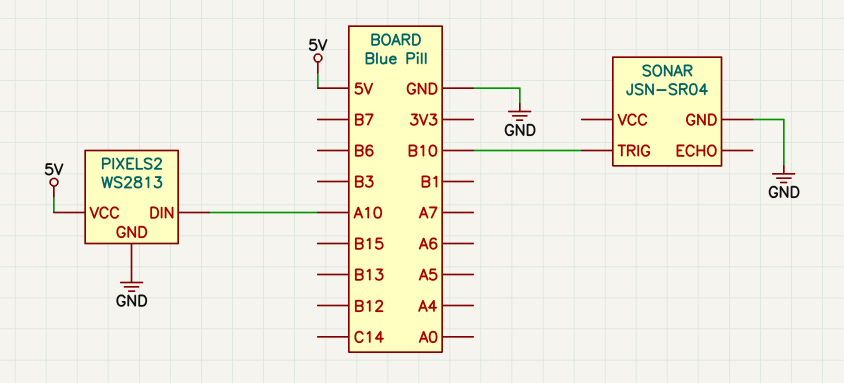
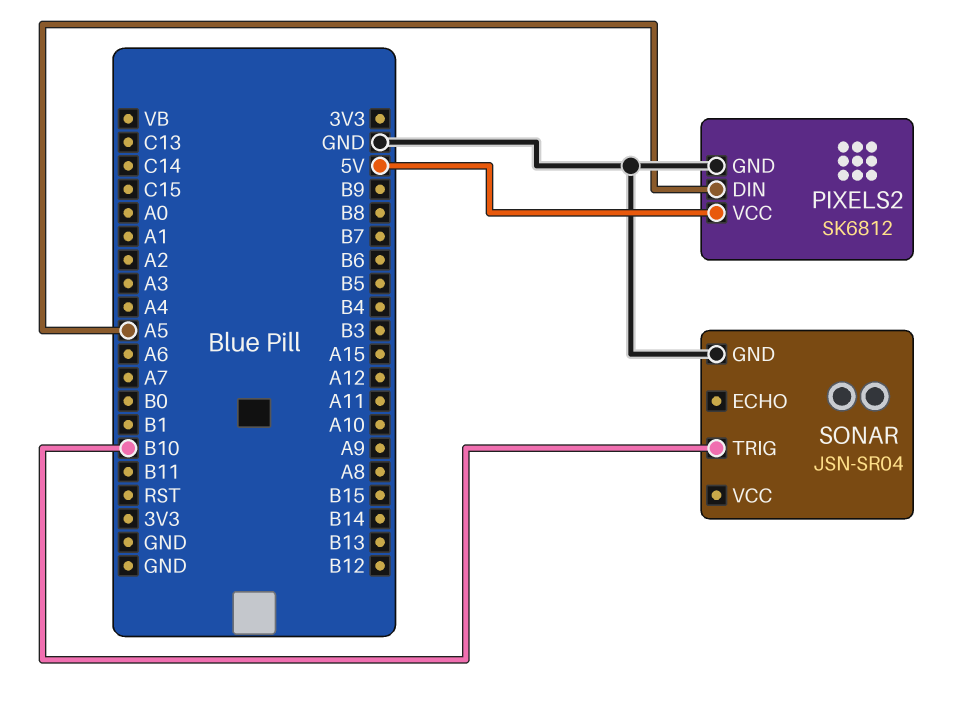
PIXELS2: WS2813 -> SK6812
PIXELS2 pin DIN: A10 -> A5

